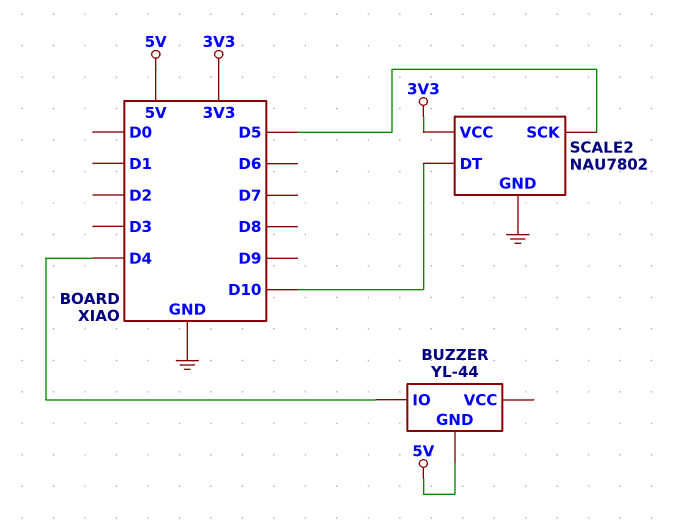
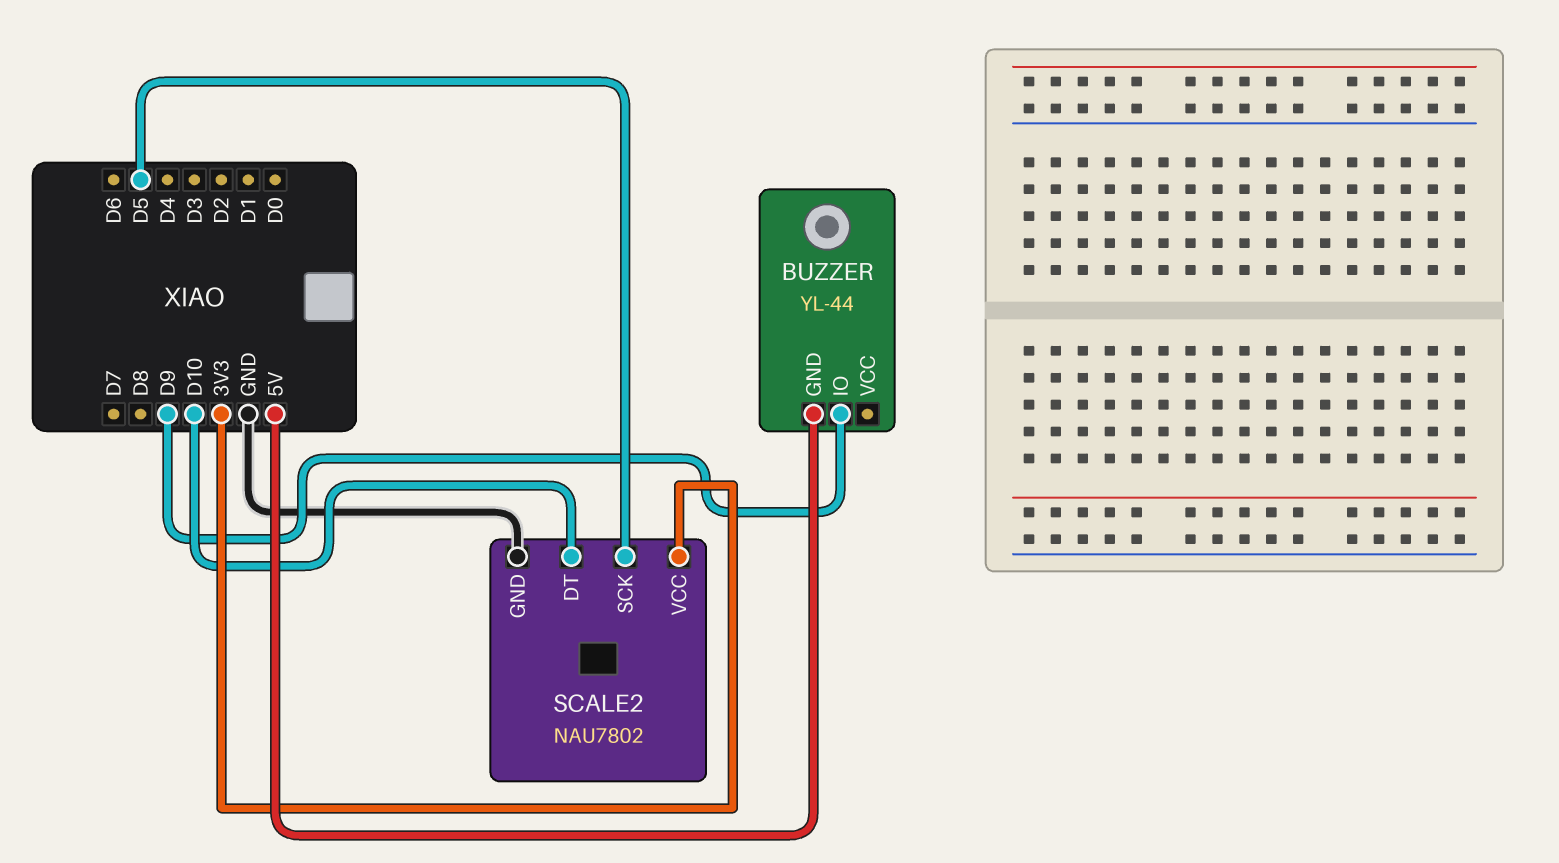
BUZZER pin IO: D4 -> D9

